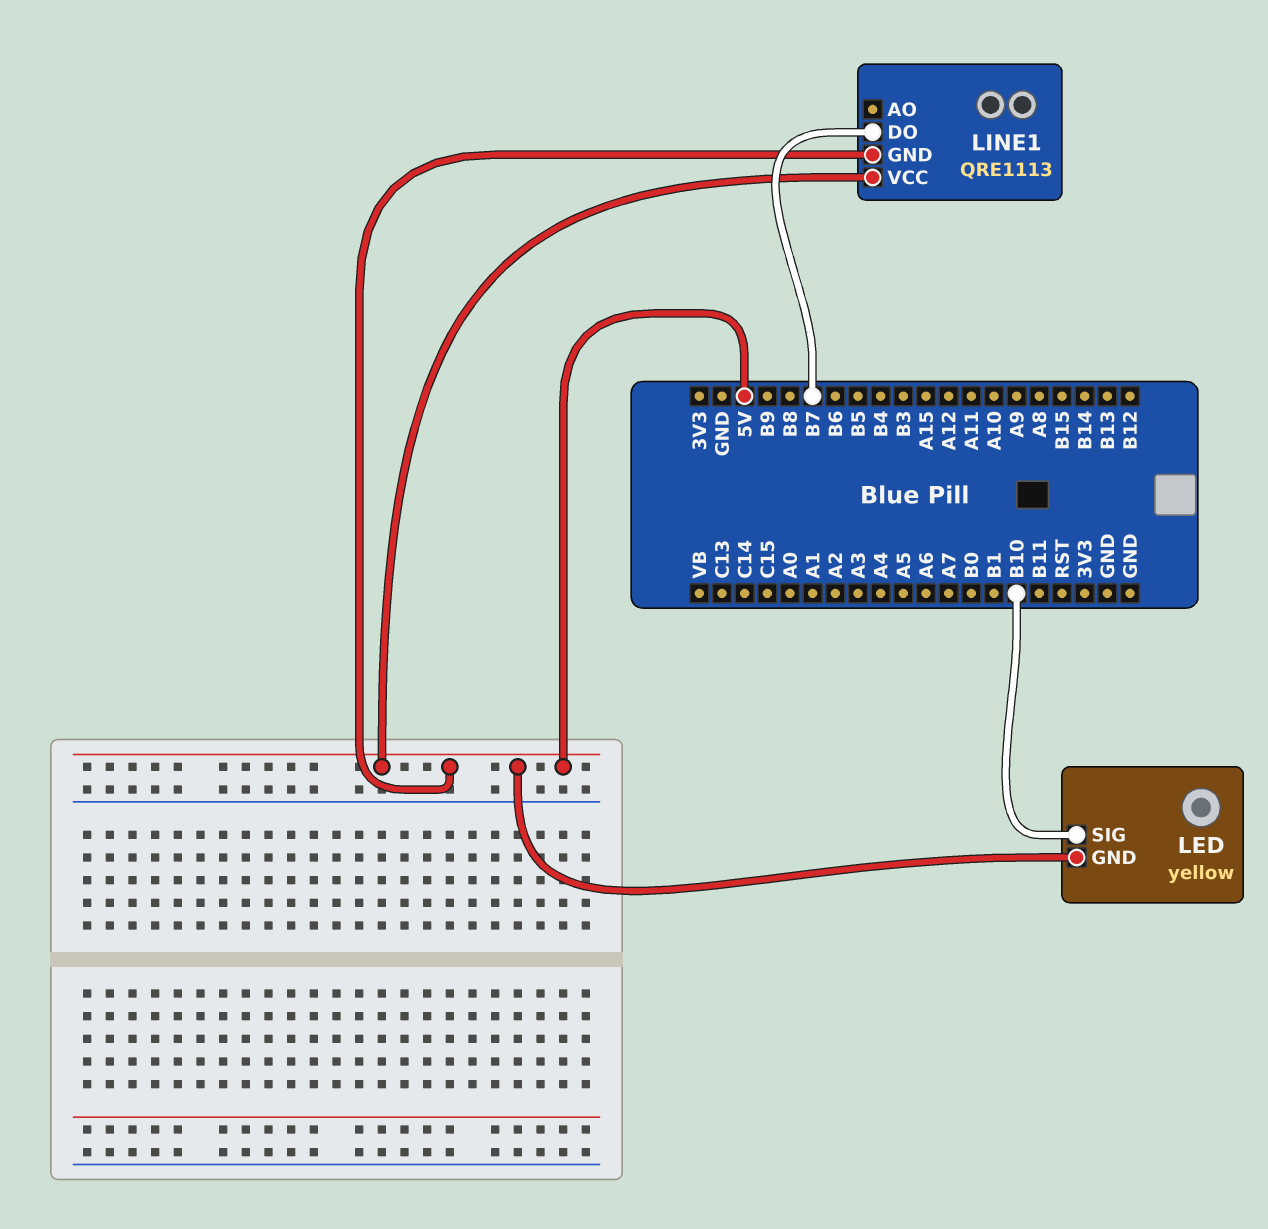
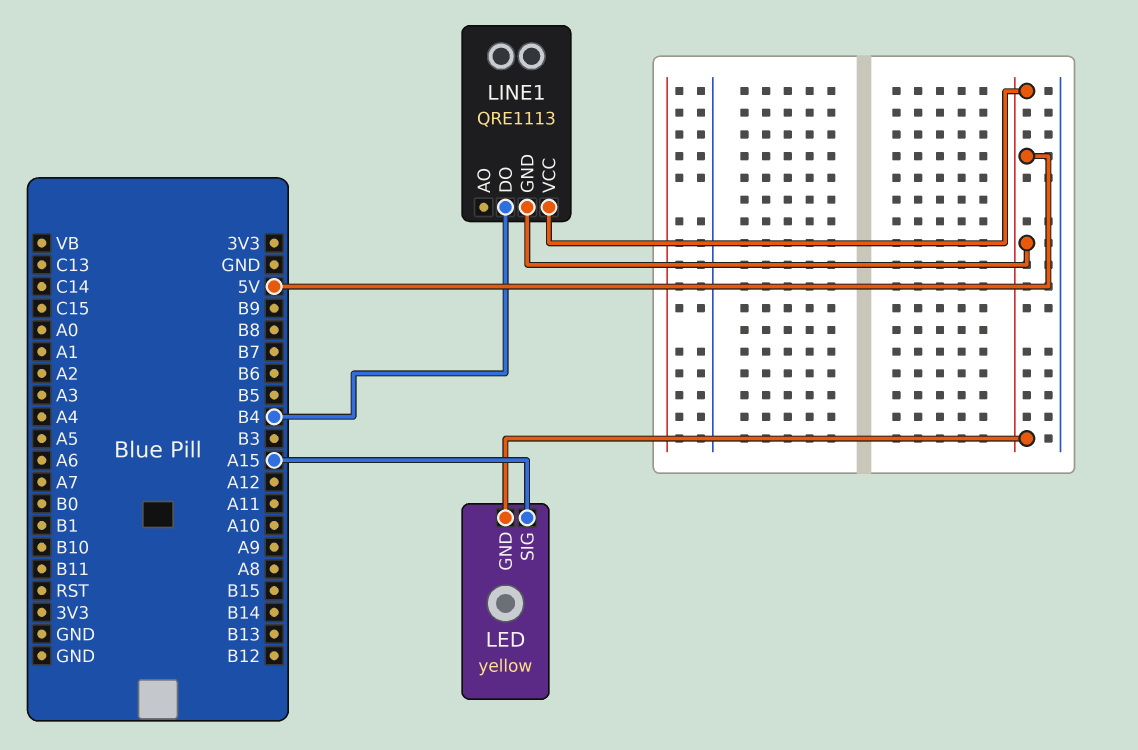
LED pin SIG: B10 -> A15
LINE1 pin DO: B7 -> B4

